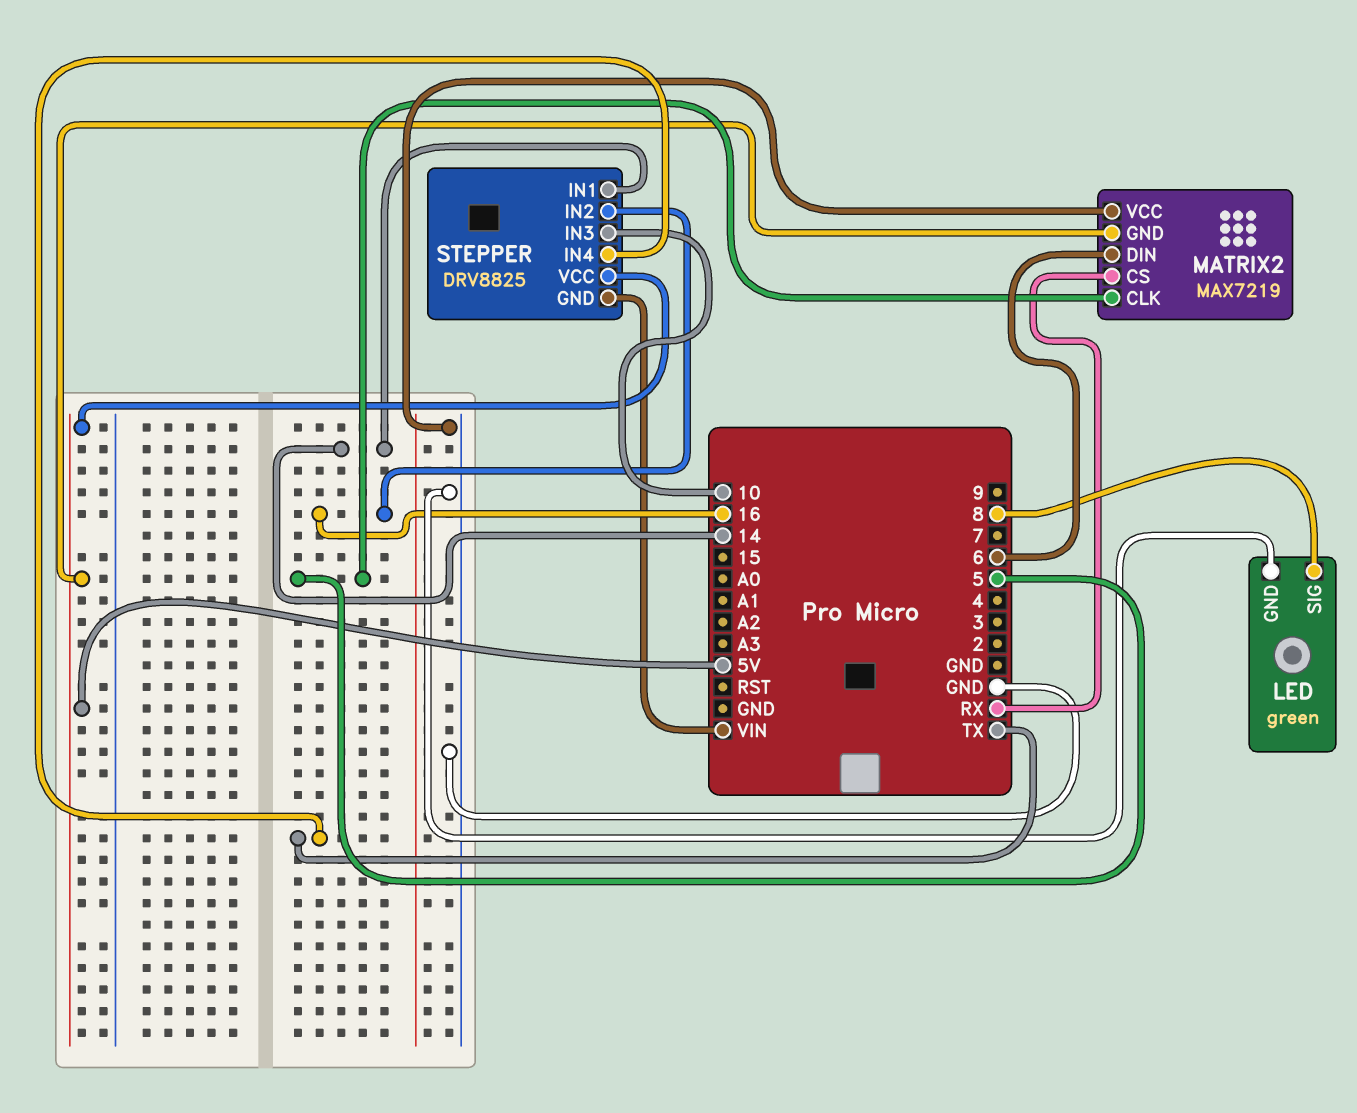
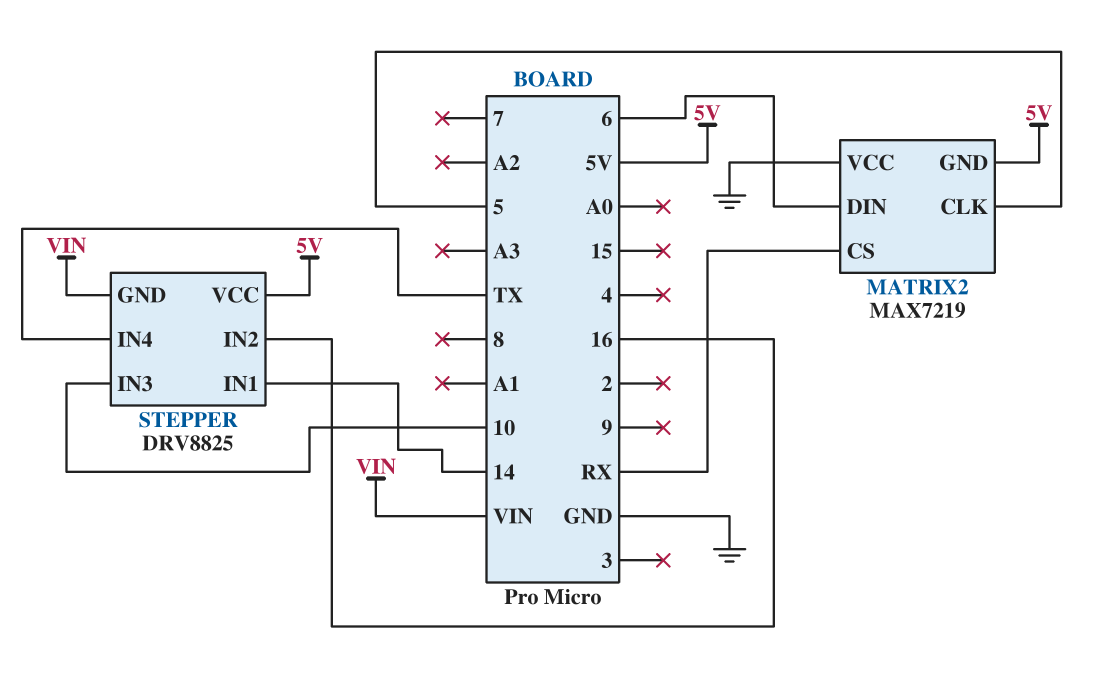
LED: green -> none
LED pin GND: GND -> none
LED pin SIG: 8 -> none

